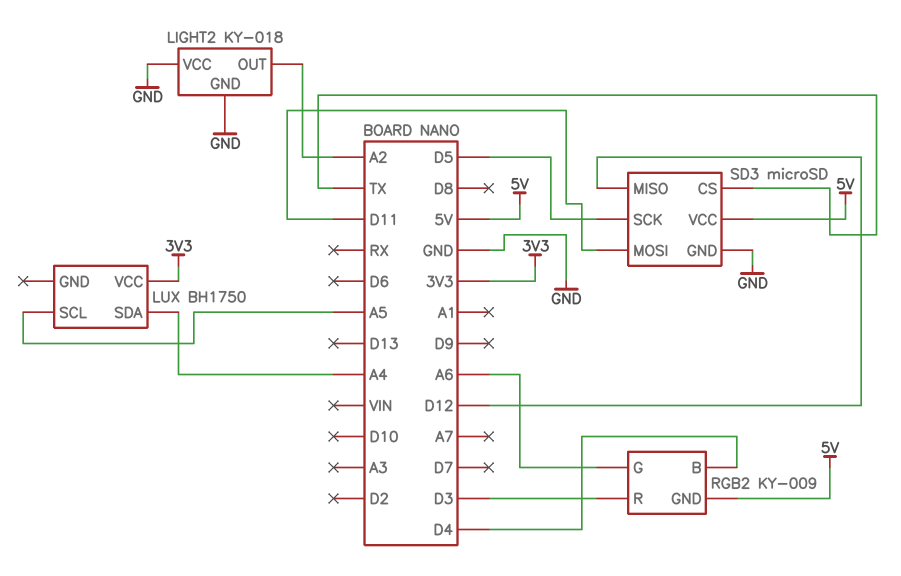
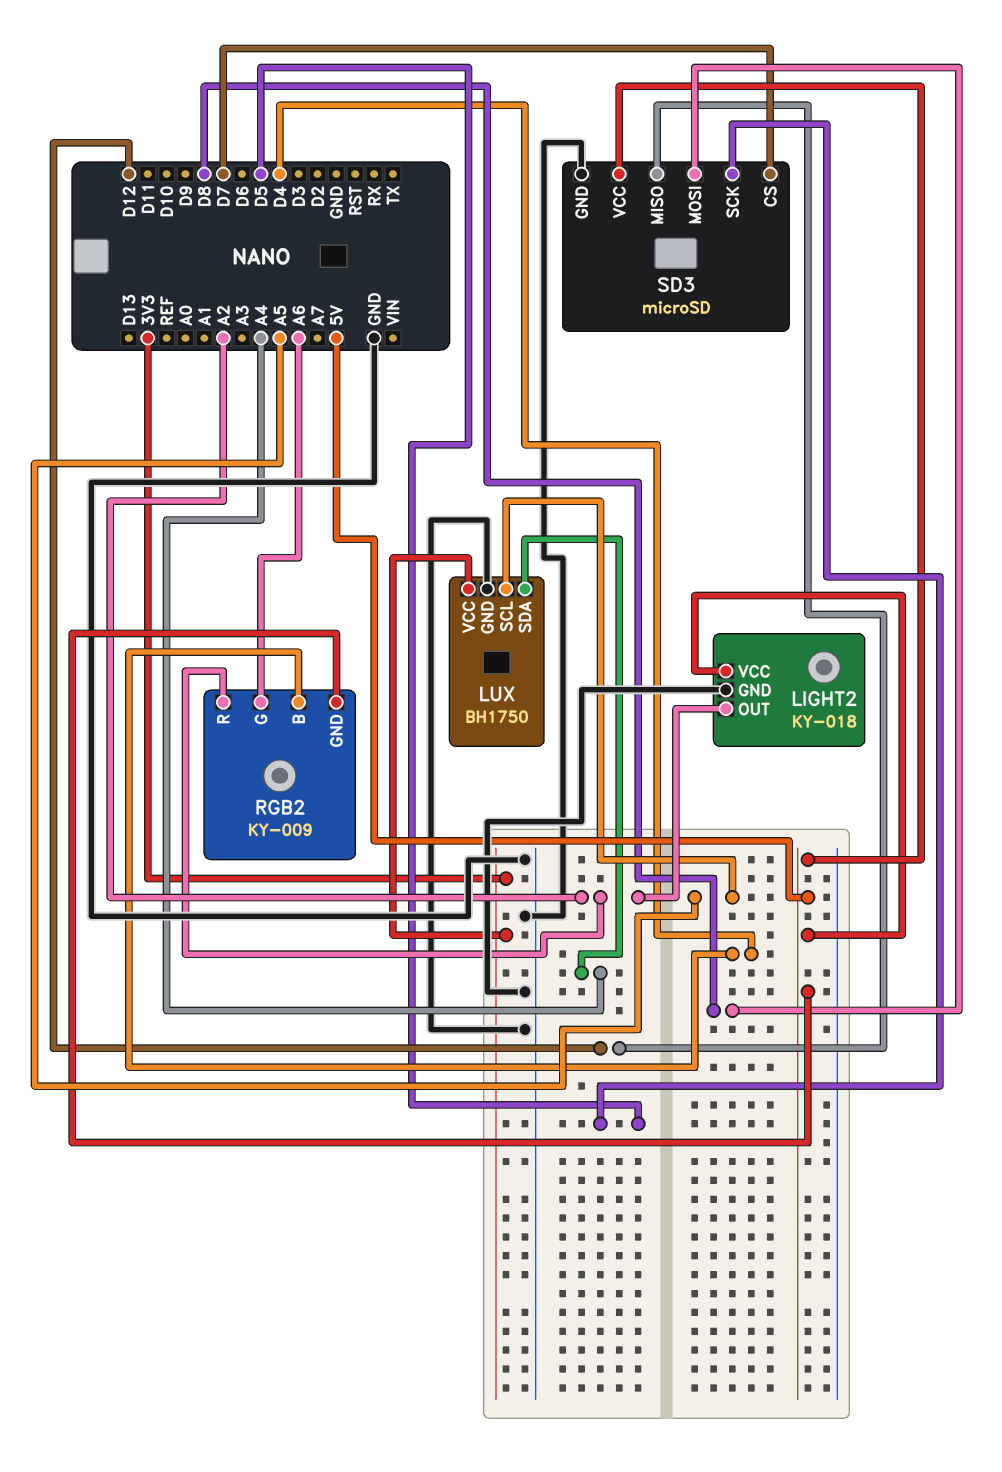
LIGHT2 pin VCC: GND -> 5V
LUX pin GND: none -> GND
RGB2 pin R: D3 -> A2
SD3 pin CS: TX -> D7
SD3 pin MOSI: D11 -> D8

